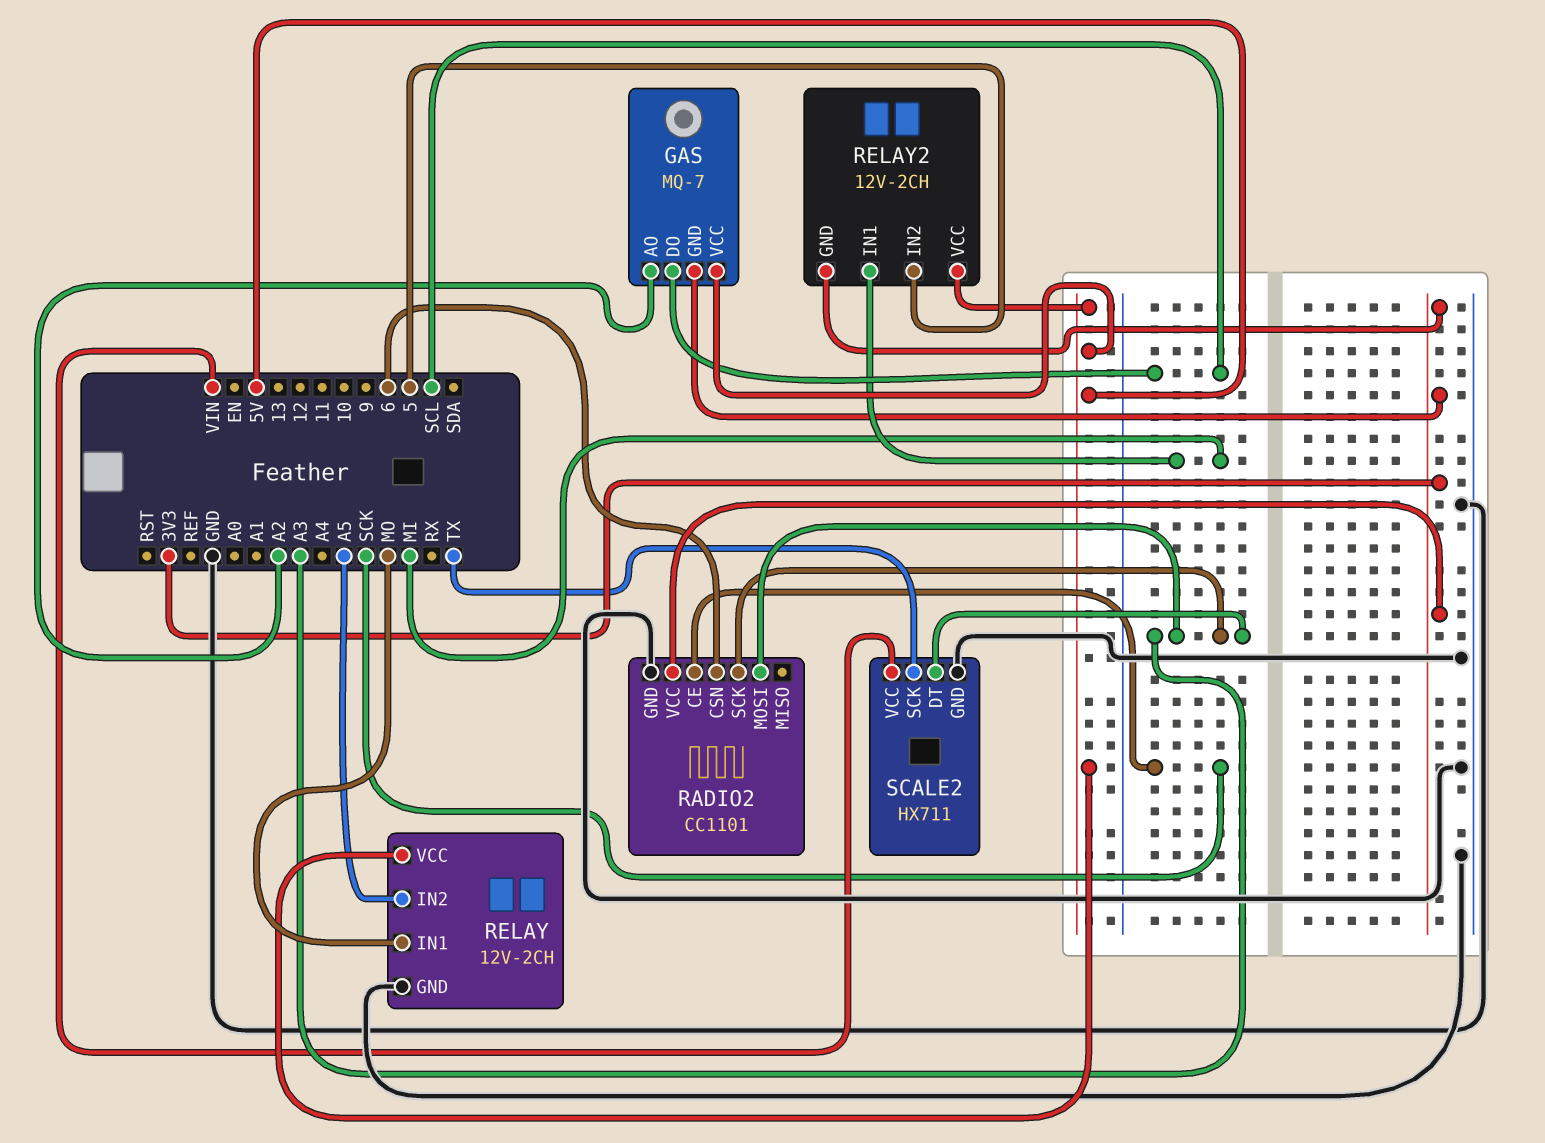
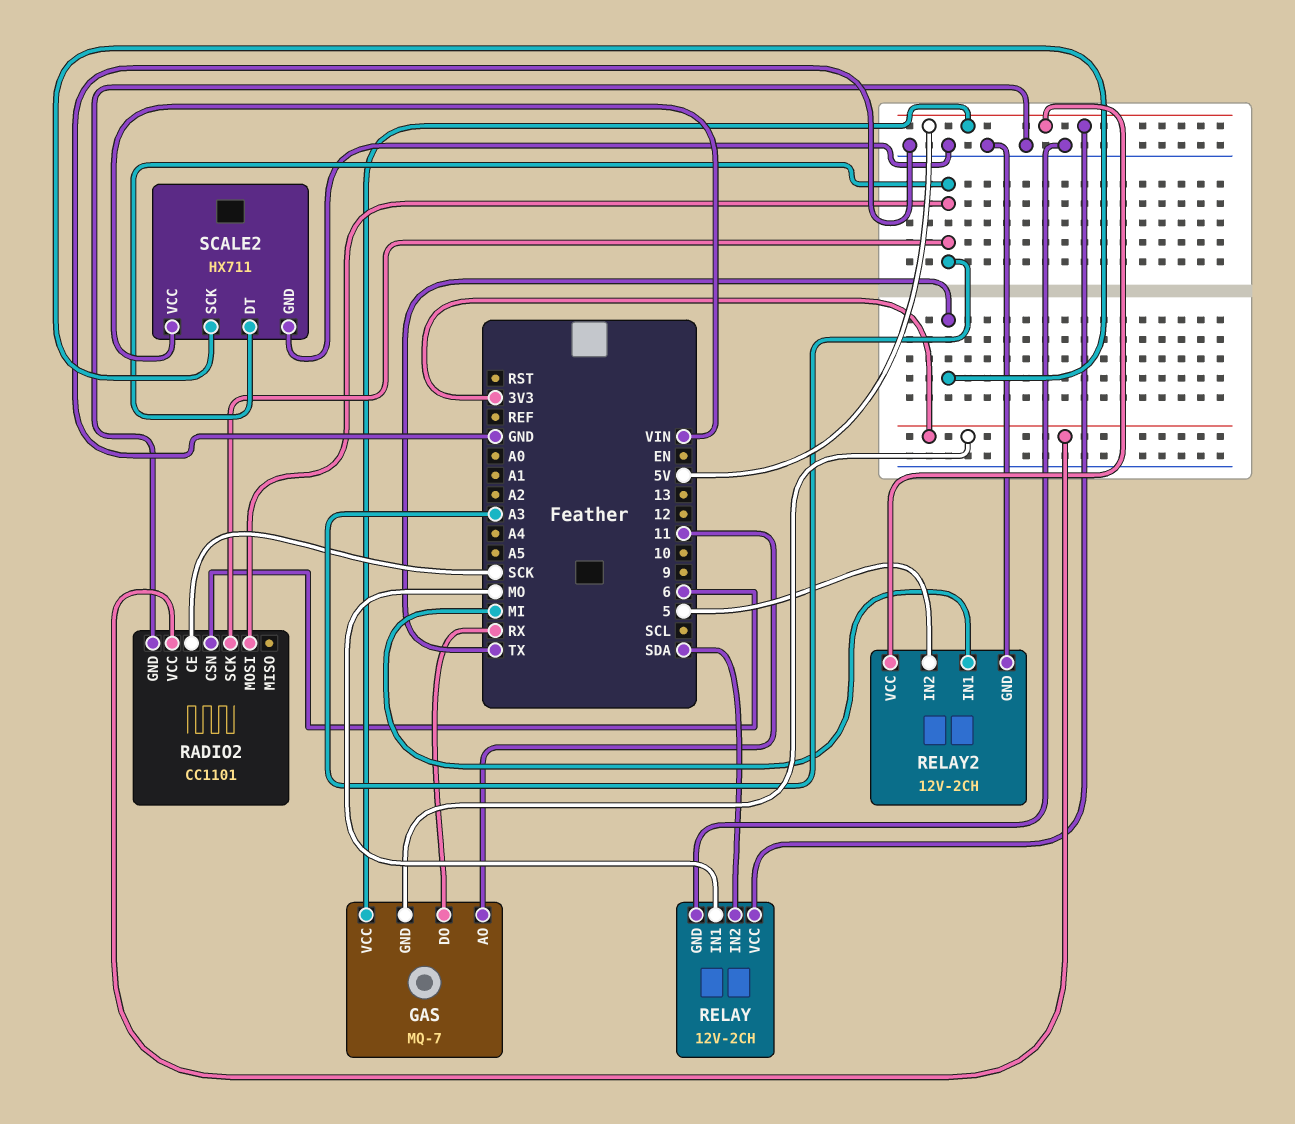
GAS pin AO: A2 -> 11
GAS pin DO: SCL -> RX
RELAY pin IN2: A5 -> SDA
RELAY2 pin GND: 3V3 -> GND

